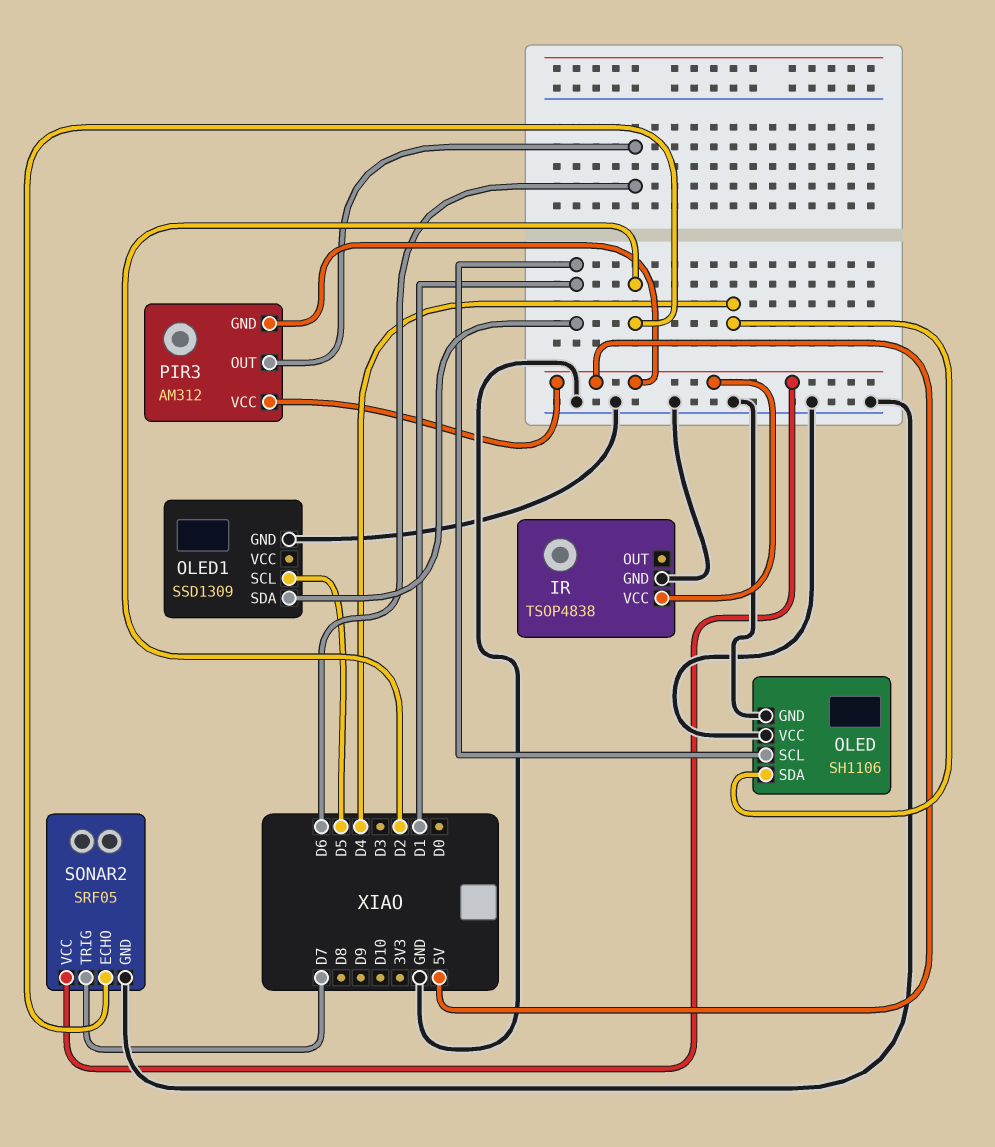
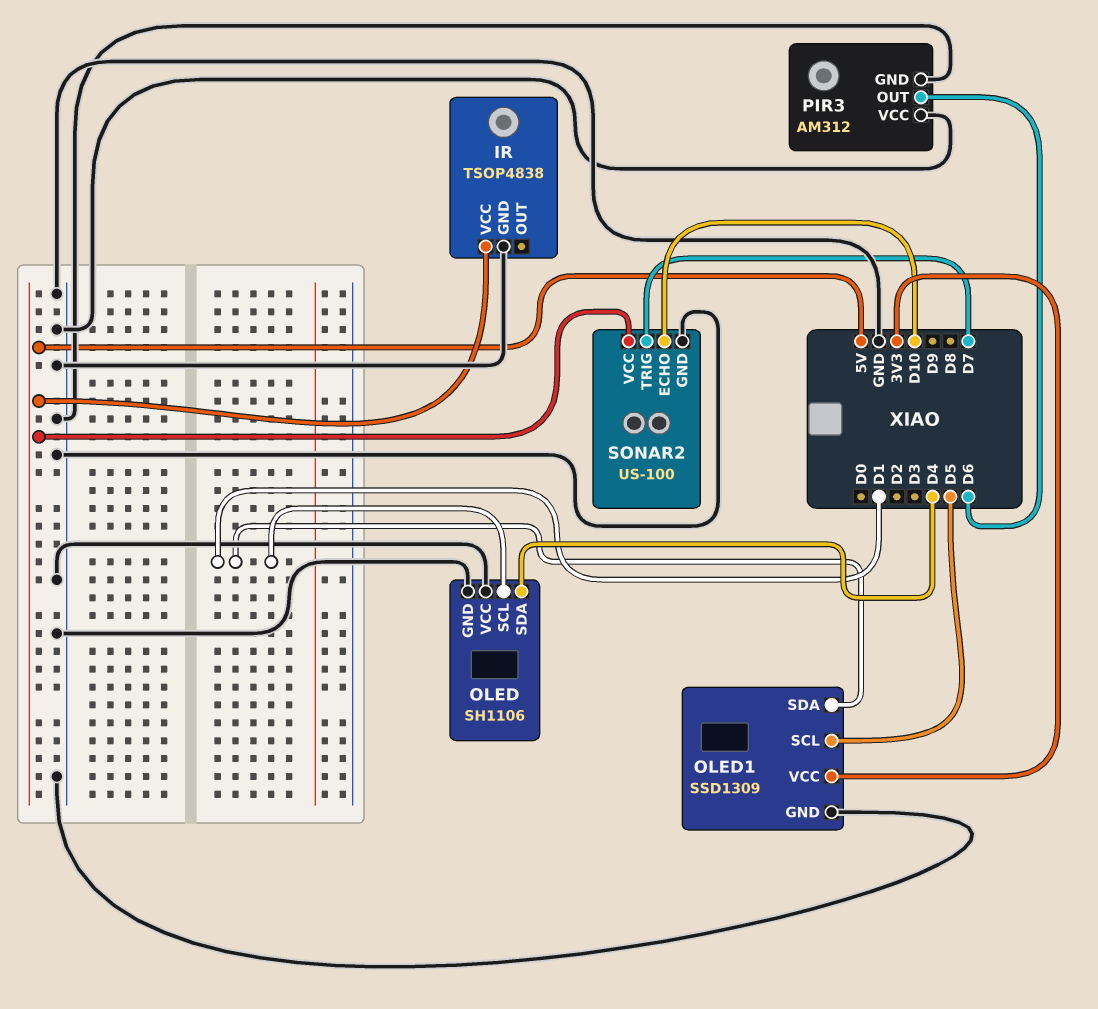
OLED1 pin VCC: none -> 3V3
PIR3 pin GND: 5V -> GND
PIR3 pin VCC: 5V -> GND
SONAR2: SRF05 -> US-100
SONAR2 pin ECHO: D2 -> D10

